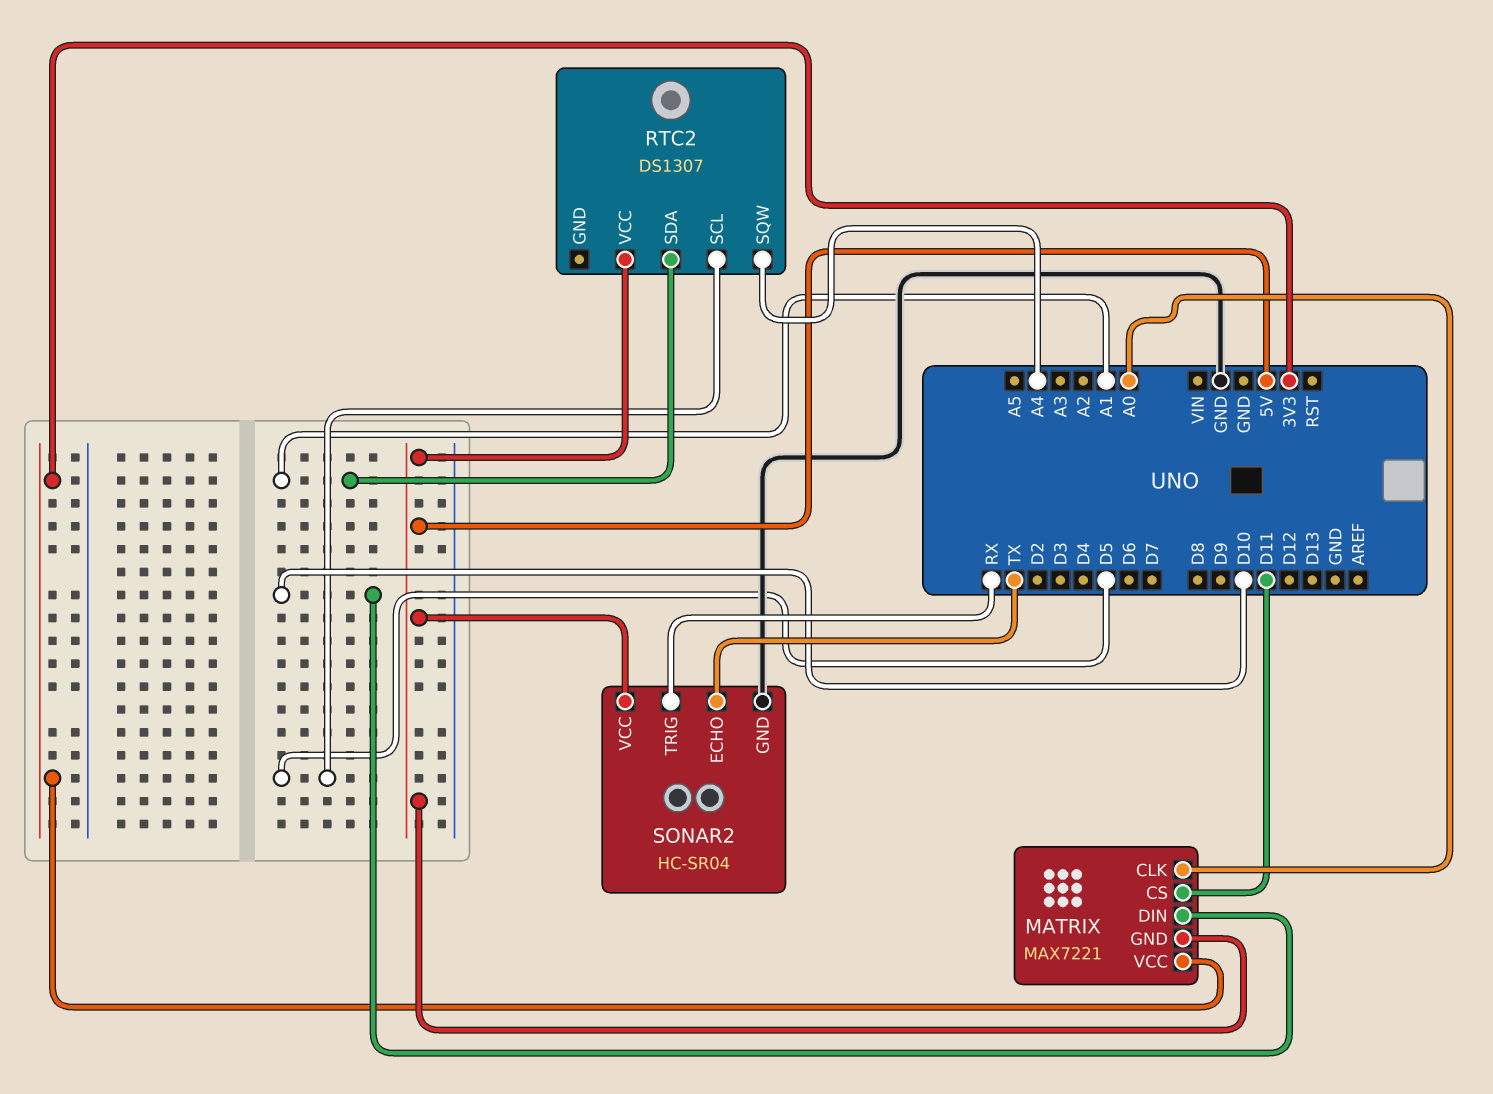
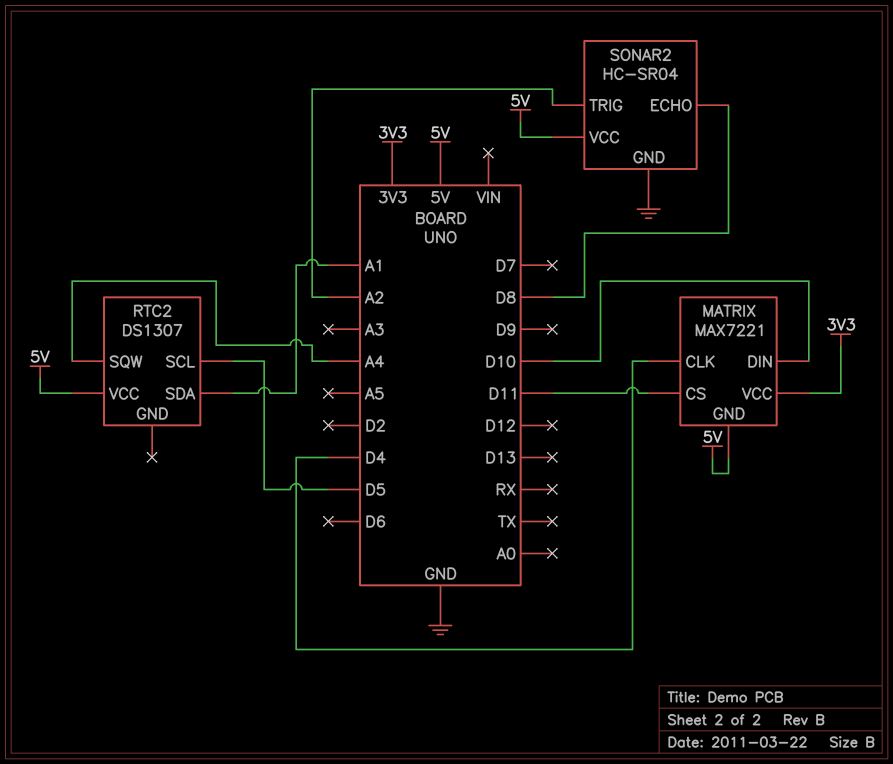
MATRIX pin CLK: A0 -> D4
SONAR2 pin ECHO: TX -> D8
SONAR2 pin TRIG: RX -> A2

